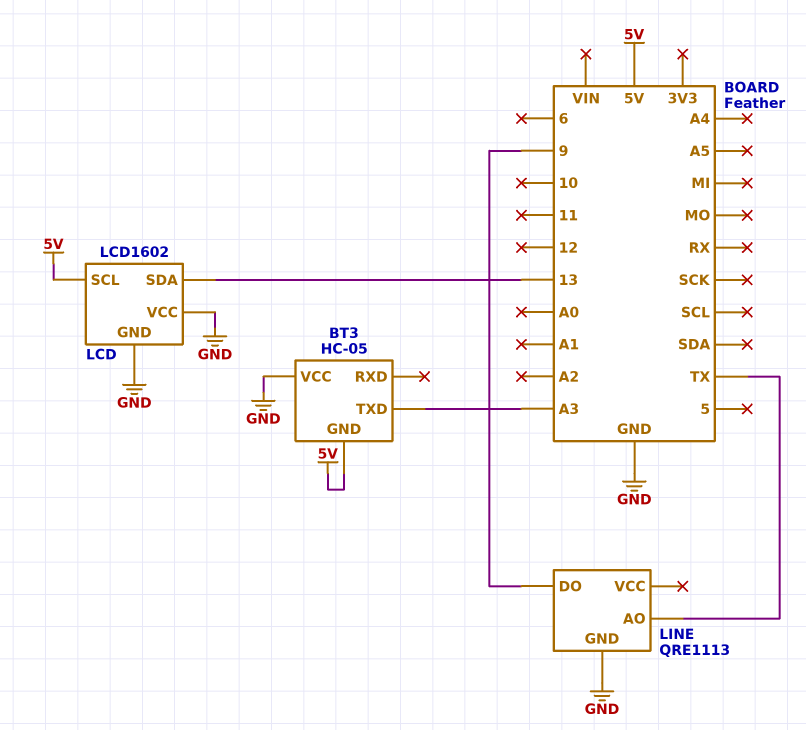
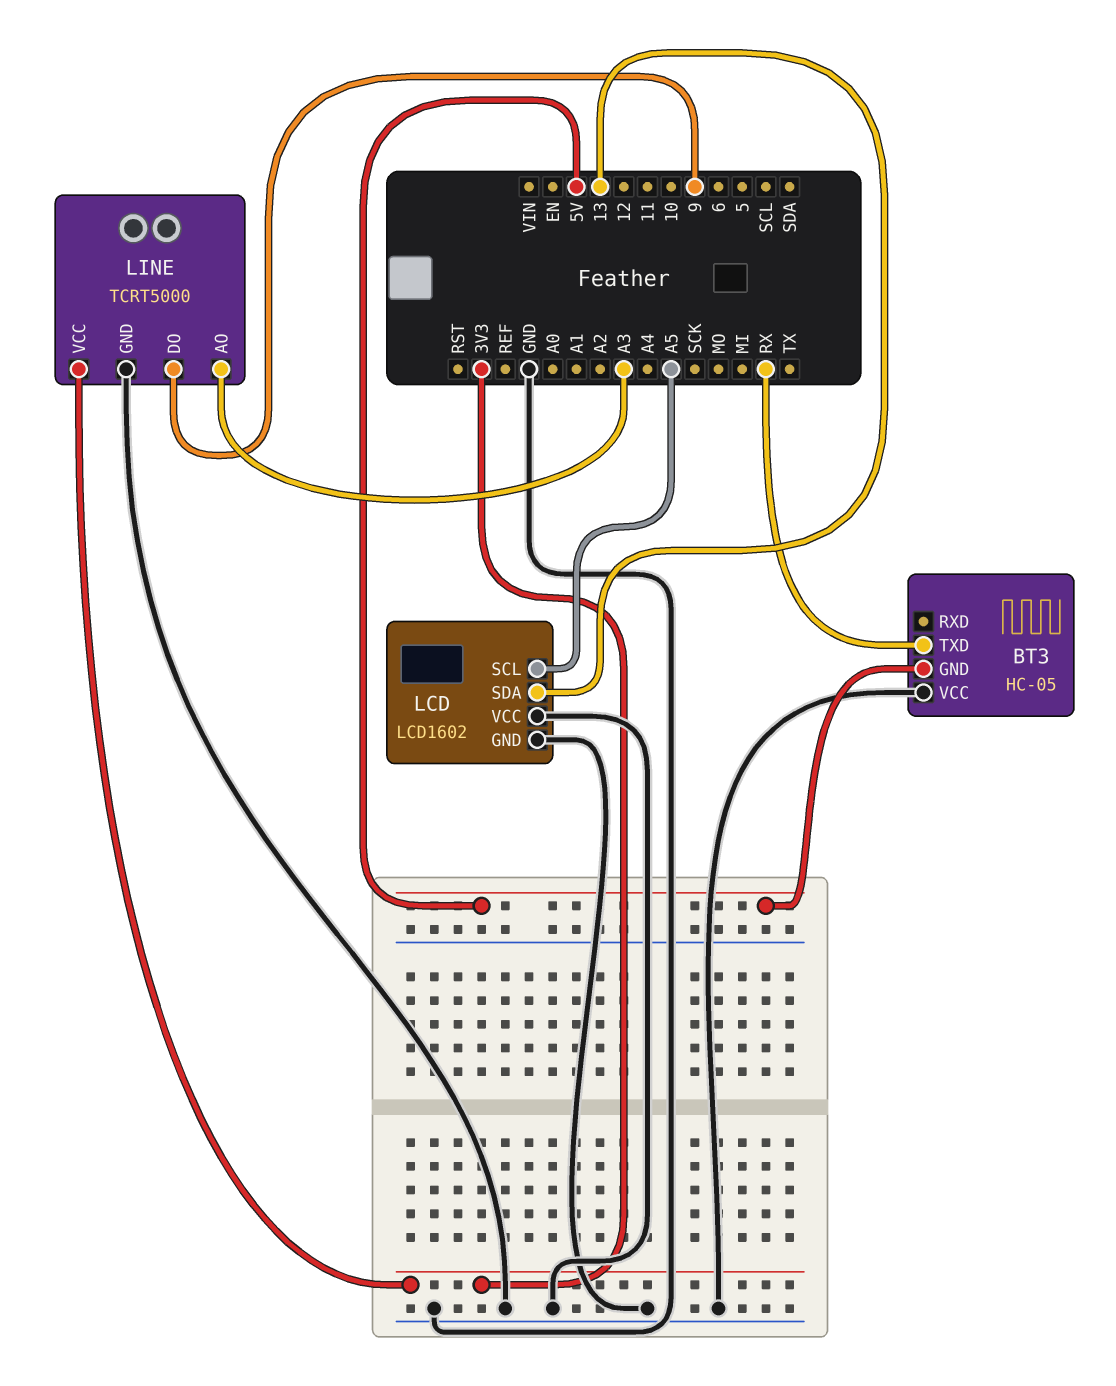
BT3 pin TXD: A3 -> RX
LCD pin SCL: 5V -> A5
LINE: QRE1113 -> TCRT5000
LINE pin AO: TX -> A3
LINE pin VCC: none -> 3V3

